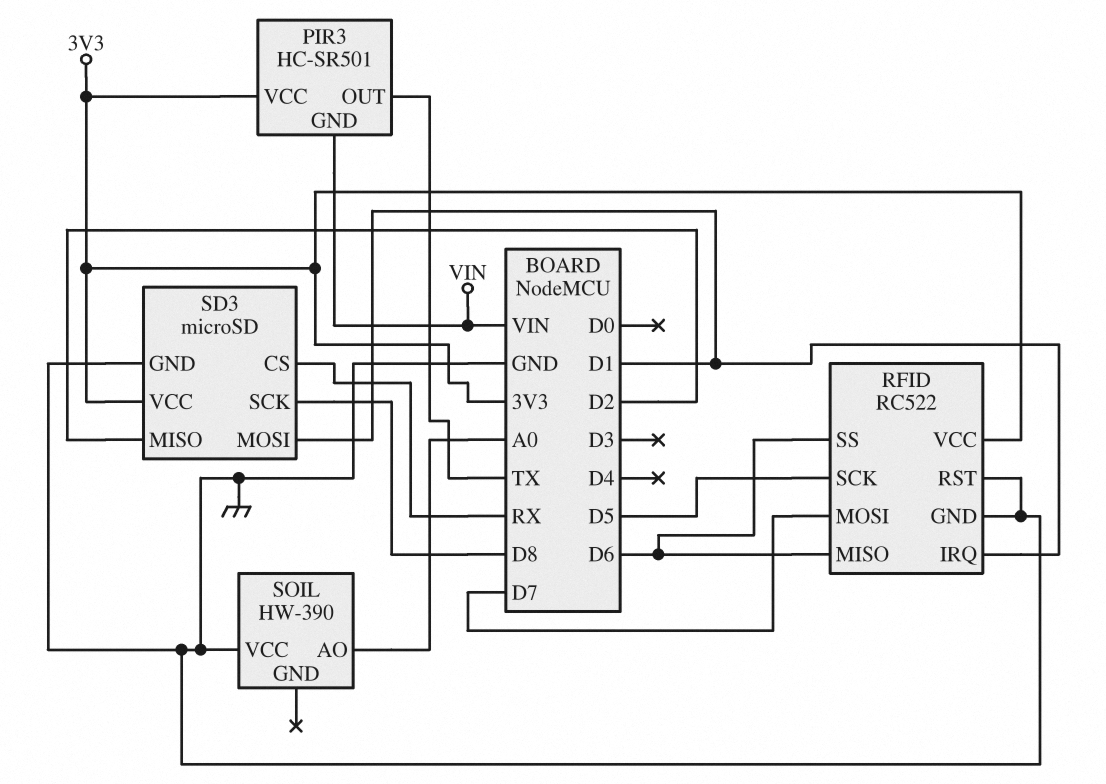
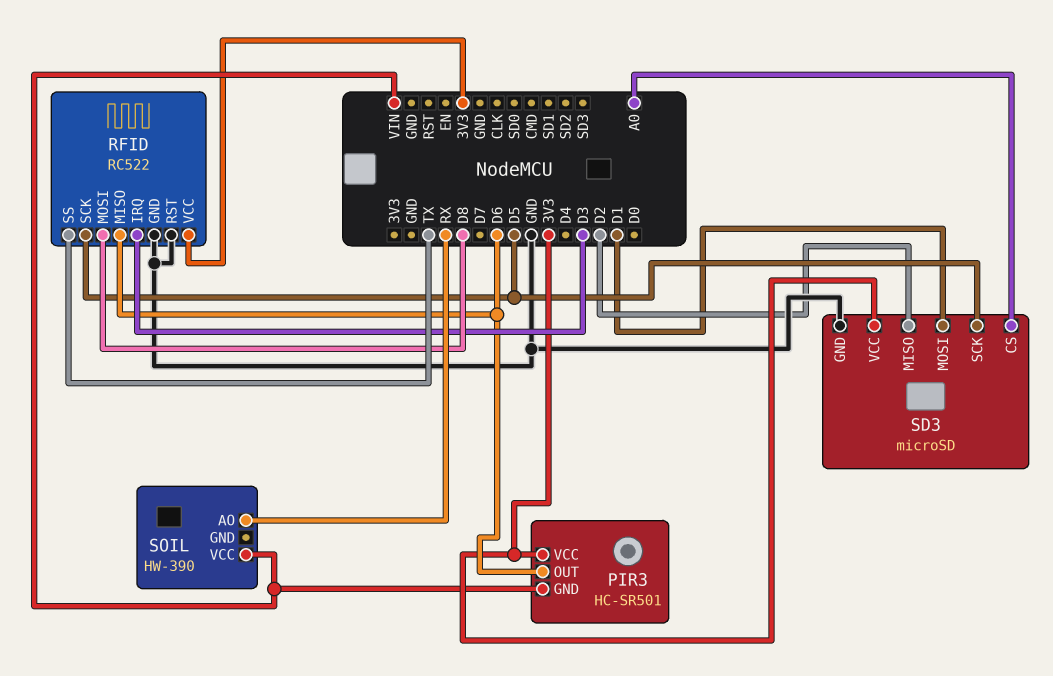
PIR3 pin OUT: TX -> D6
RFID pin IRQ: D1 -> D3
RFID pin MOSI: D7 -> D8
RFID pin SS: D6 -> TX
SD3 pin CS: RX -> A0
SD3 pin SCK: D8 -> D5
SOIL pin AO: A0 -> RX
SOIL pin VCC: GND -> VIN

